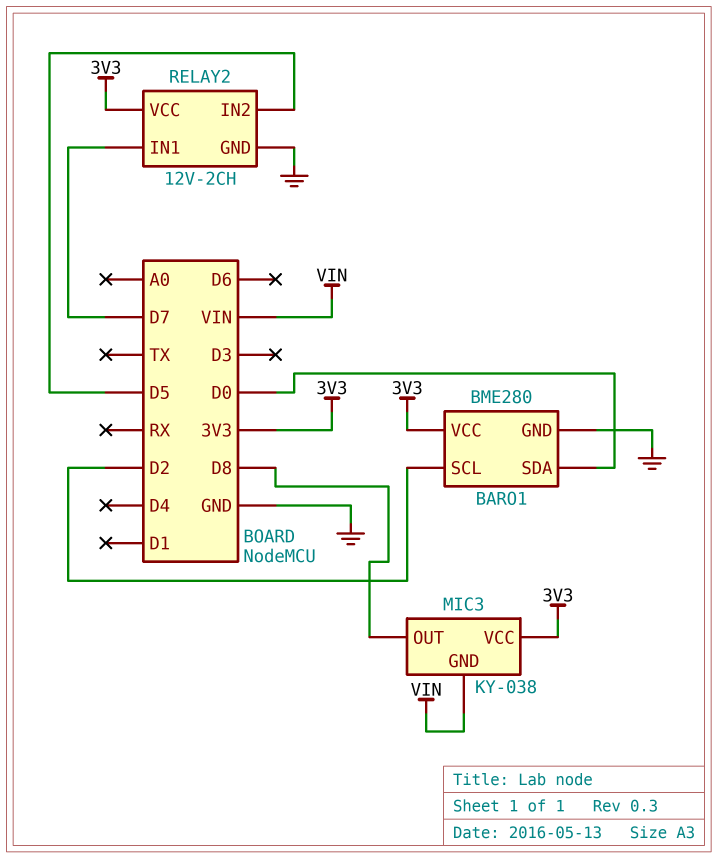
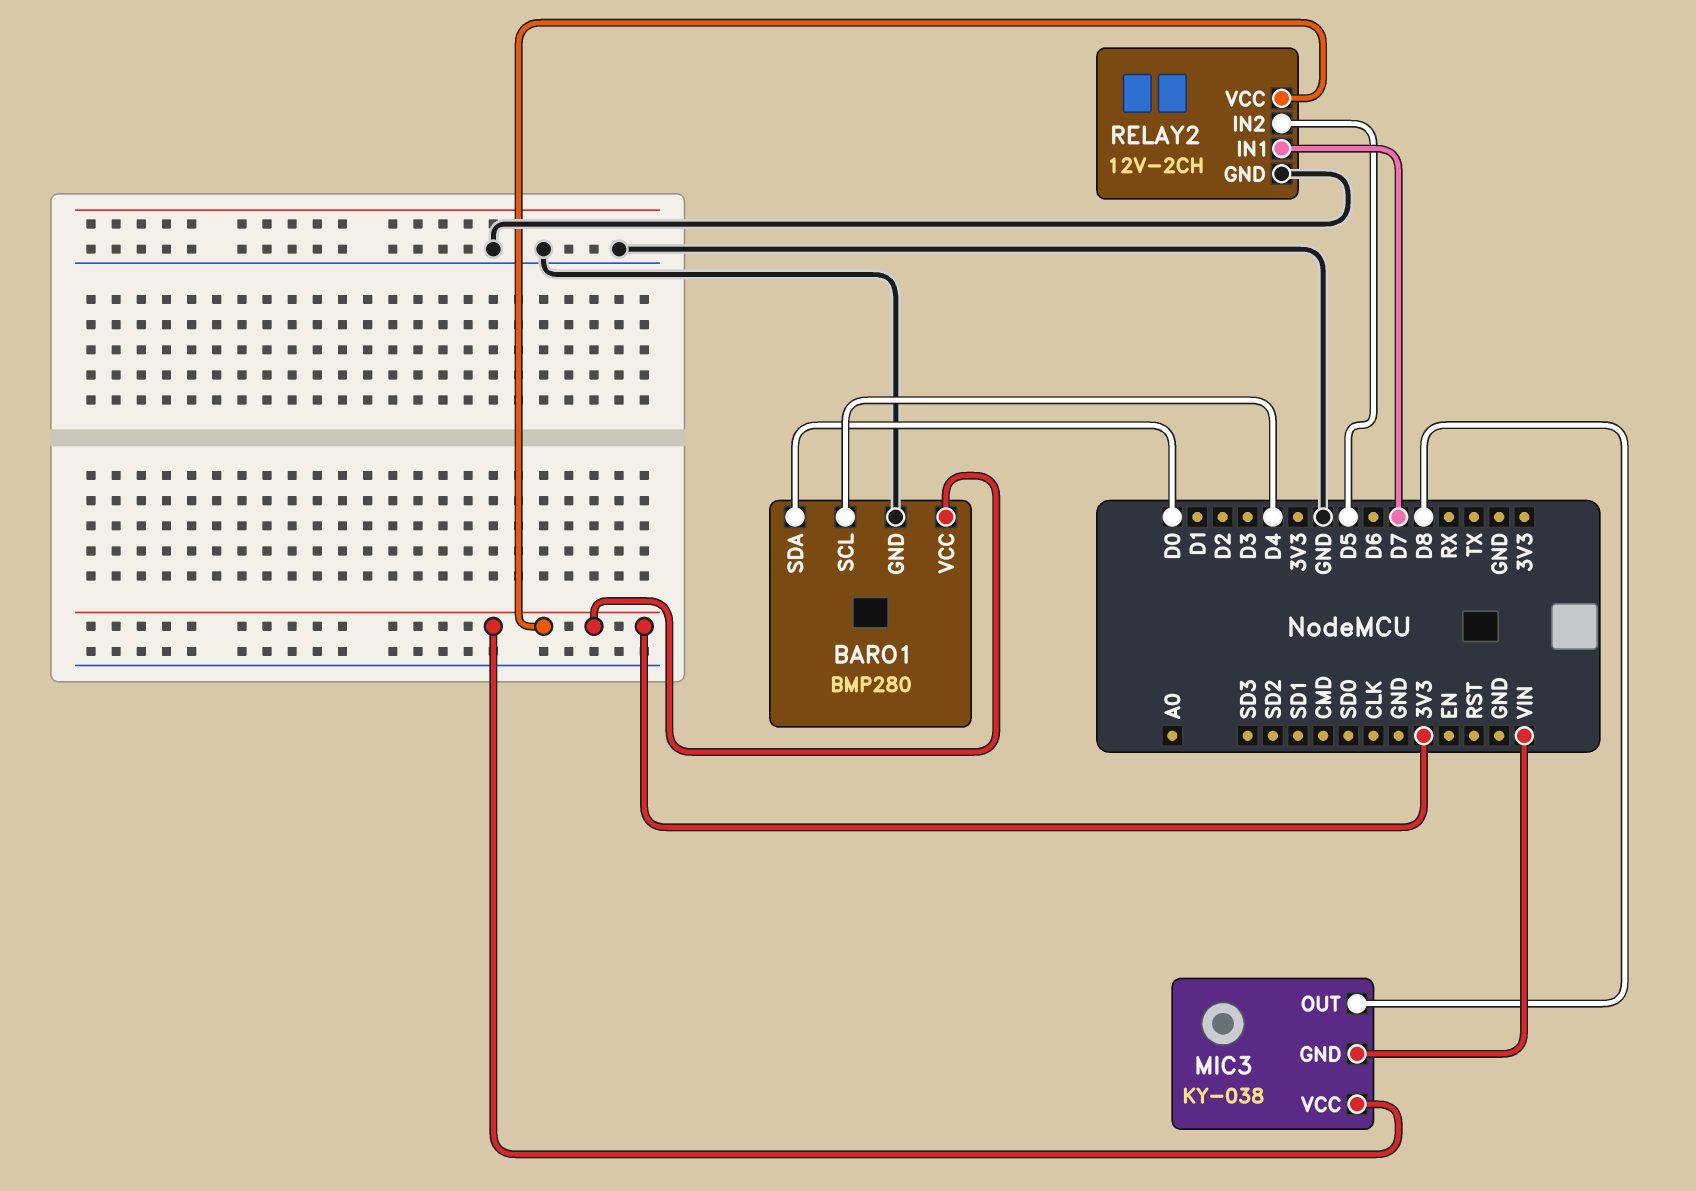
BARO1: BME280 -> BMP280
BARO1 pin SCL: D2 -> D4

